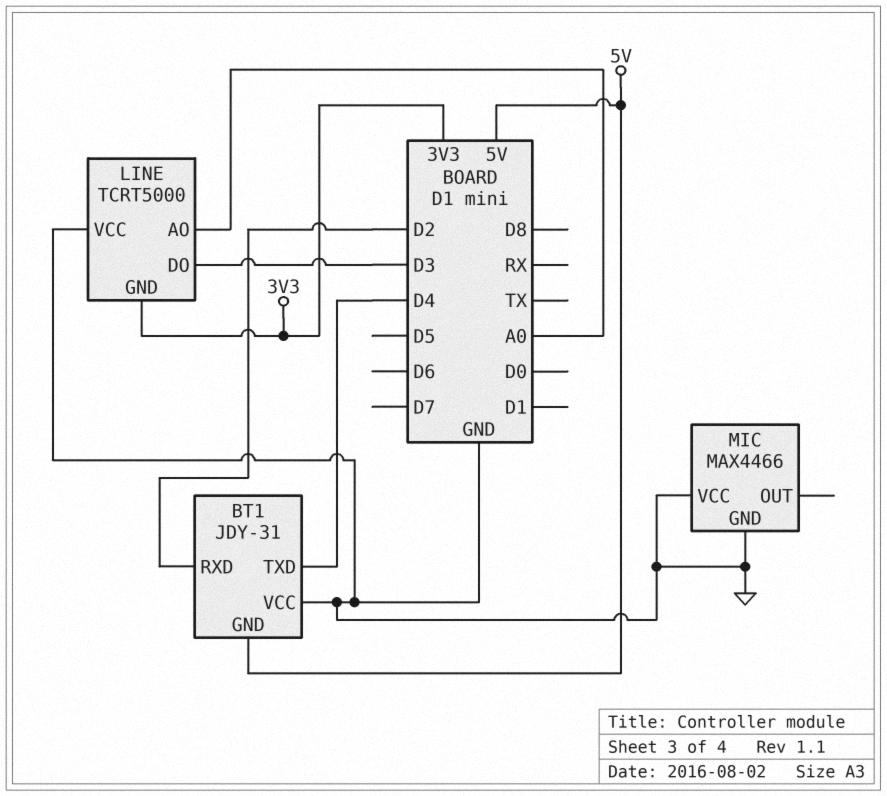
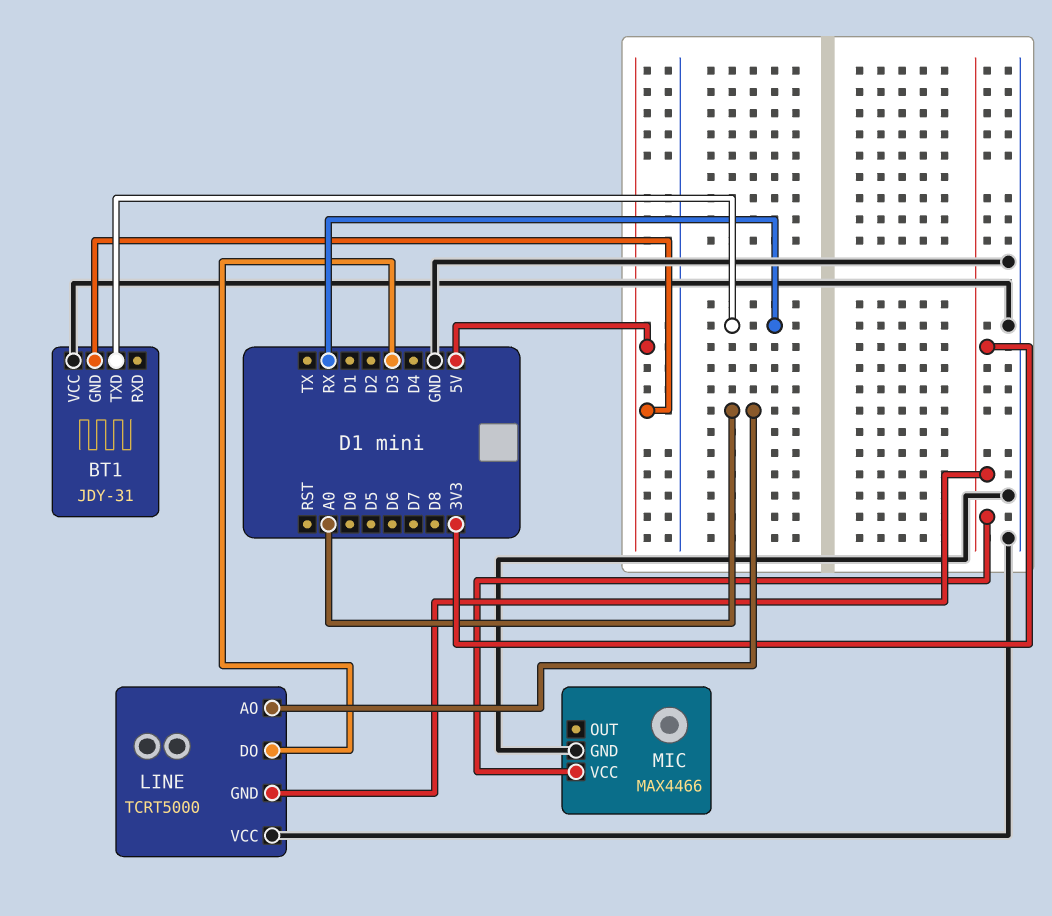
BT1 pin RXD: D2 -> none
BT1 pin TXD: D4 -> RX
MIC pin VCC: GND -> 3V3

